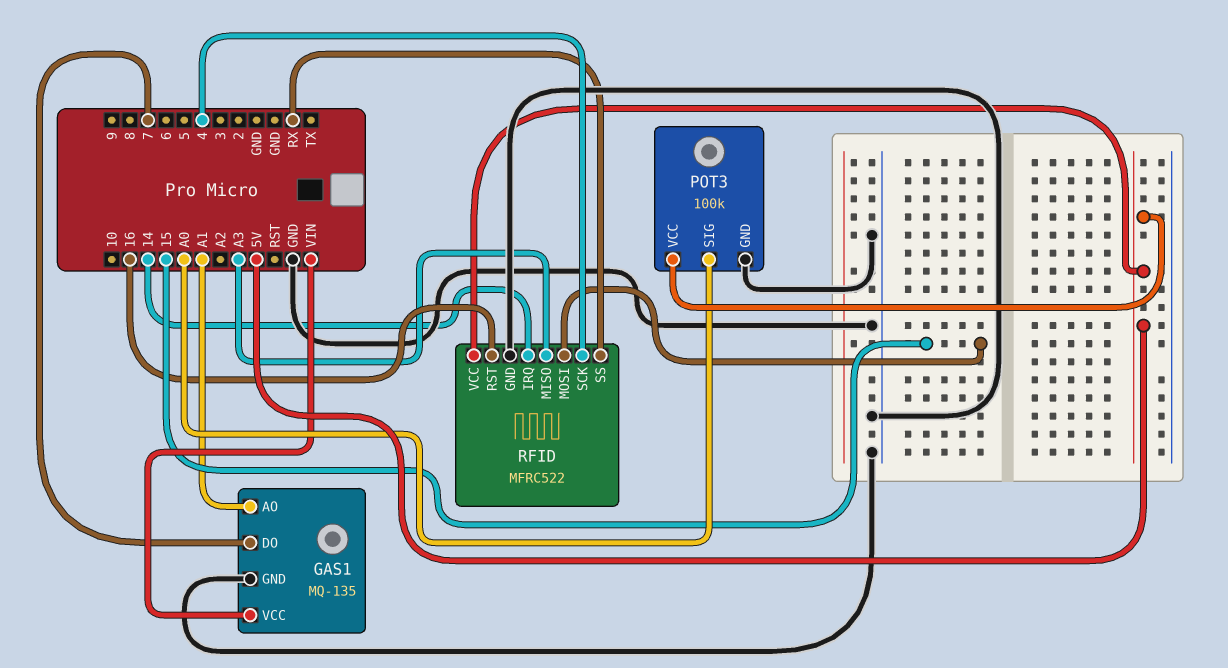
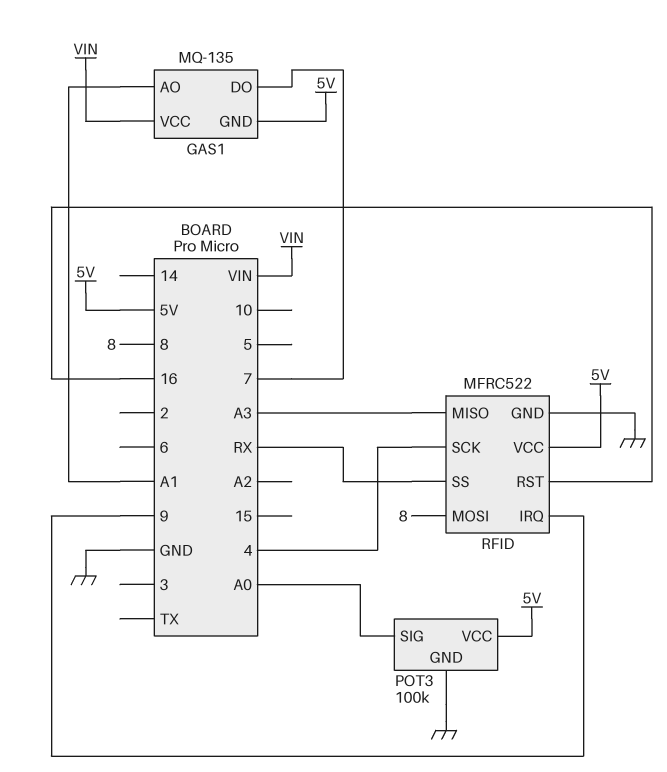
GAS1 pin GND: GND -> 5V
RFID pin IRQ: 14 -> 9
RFID pin MOSI: 15 -> 8

